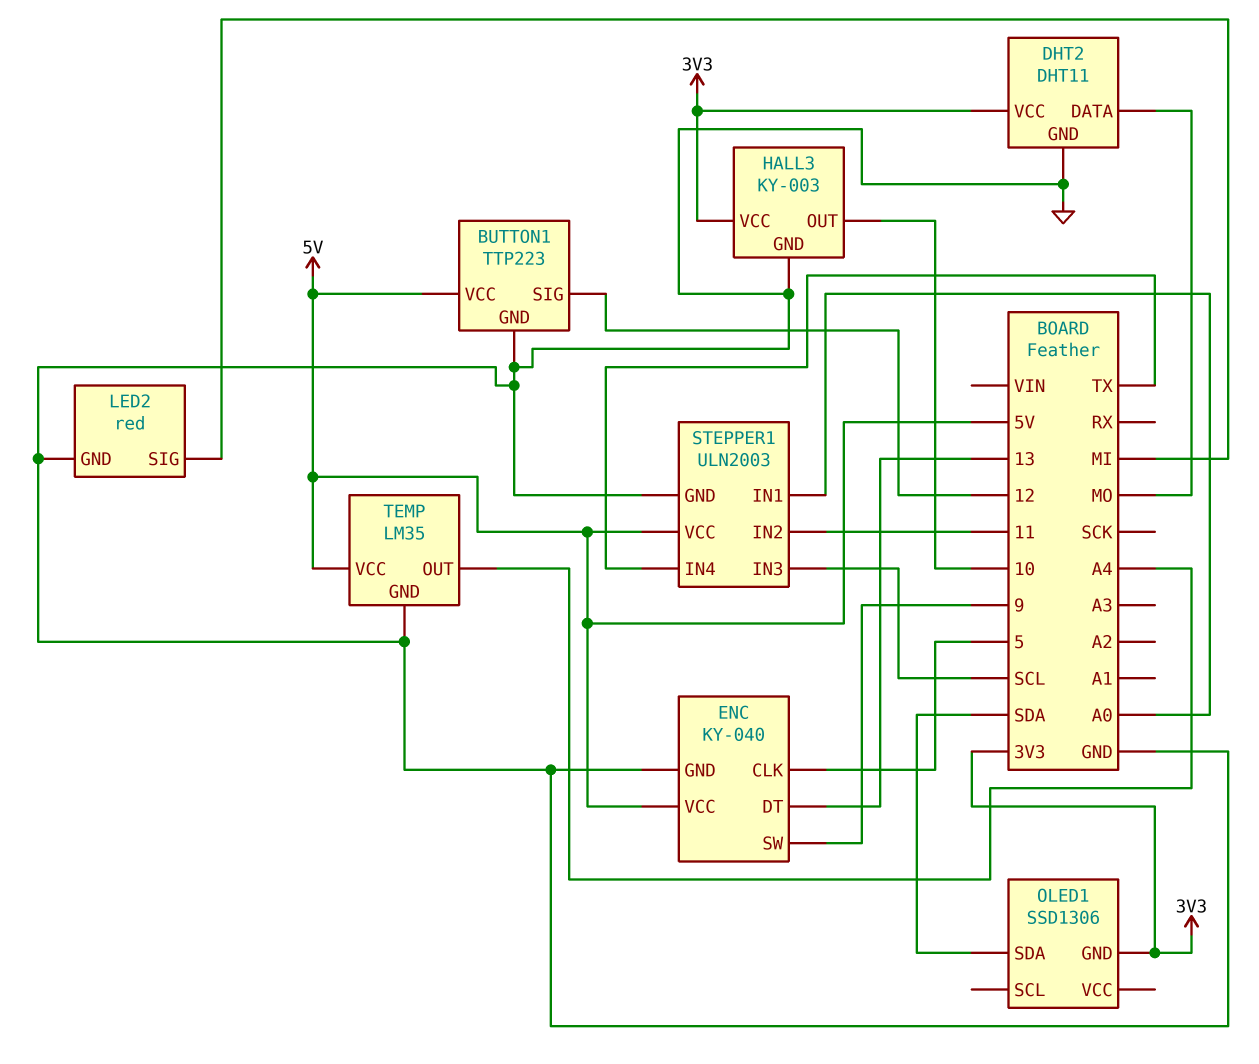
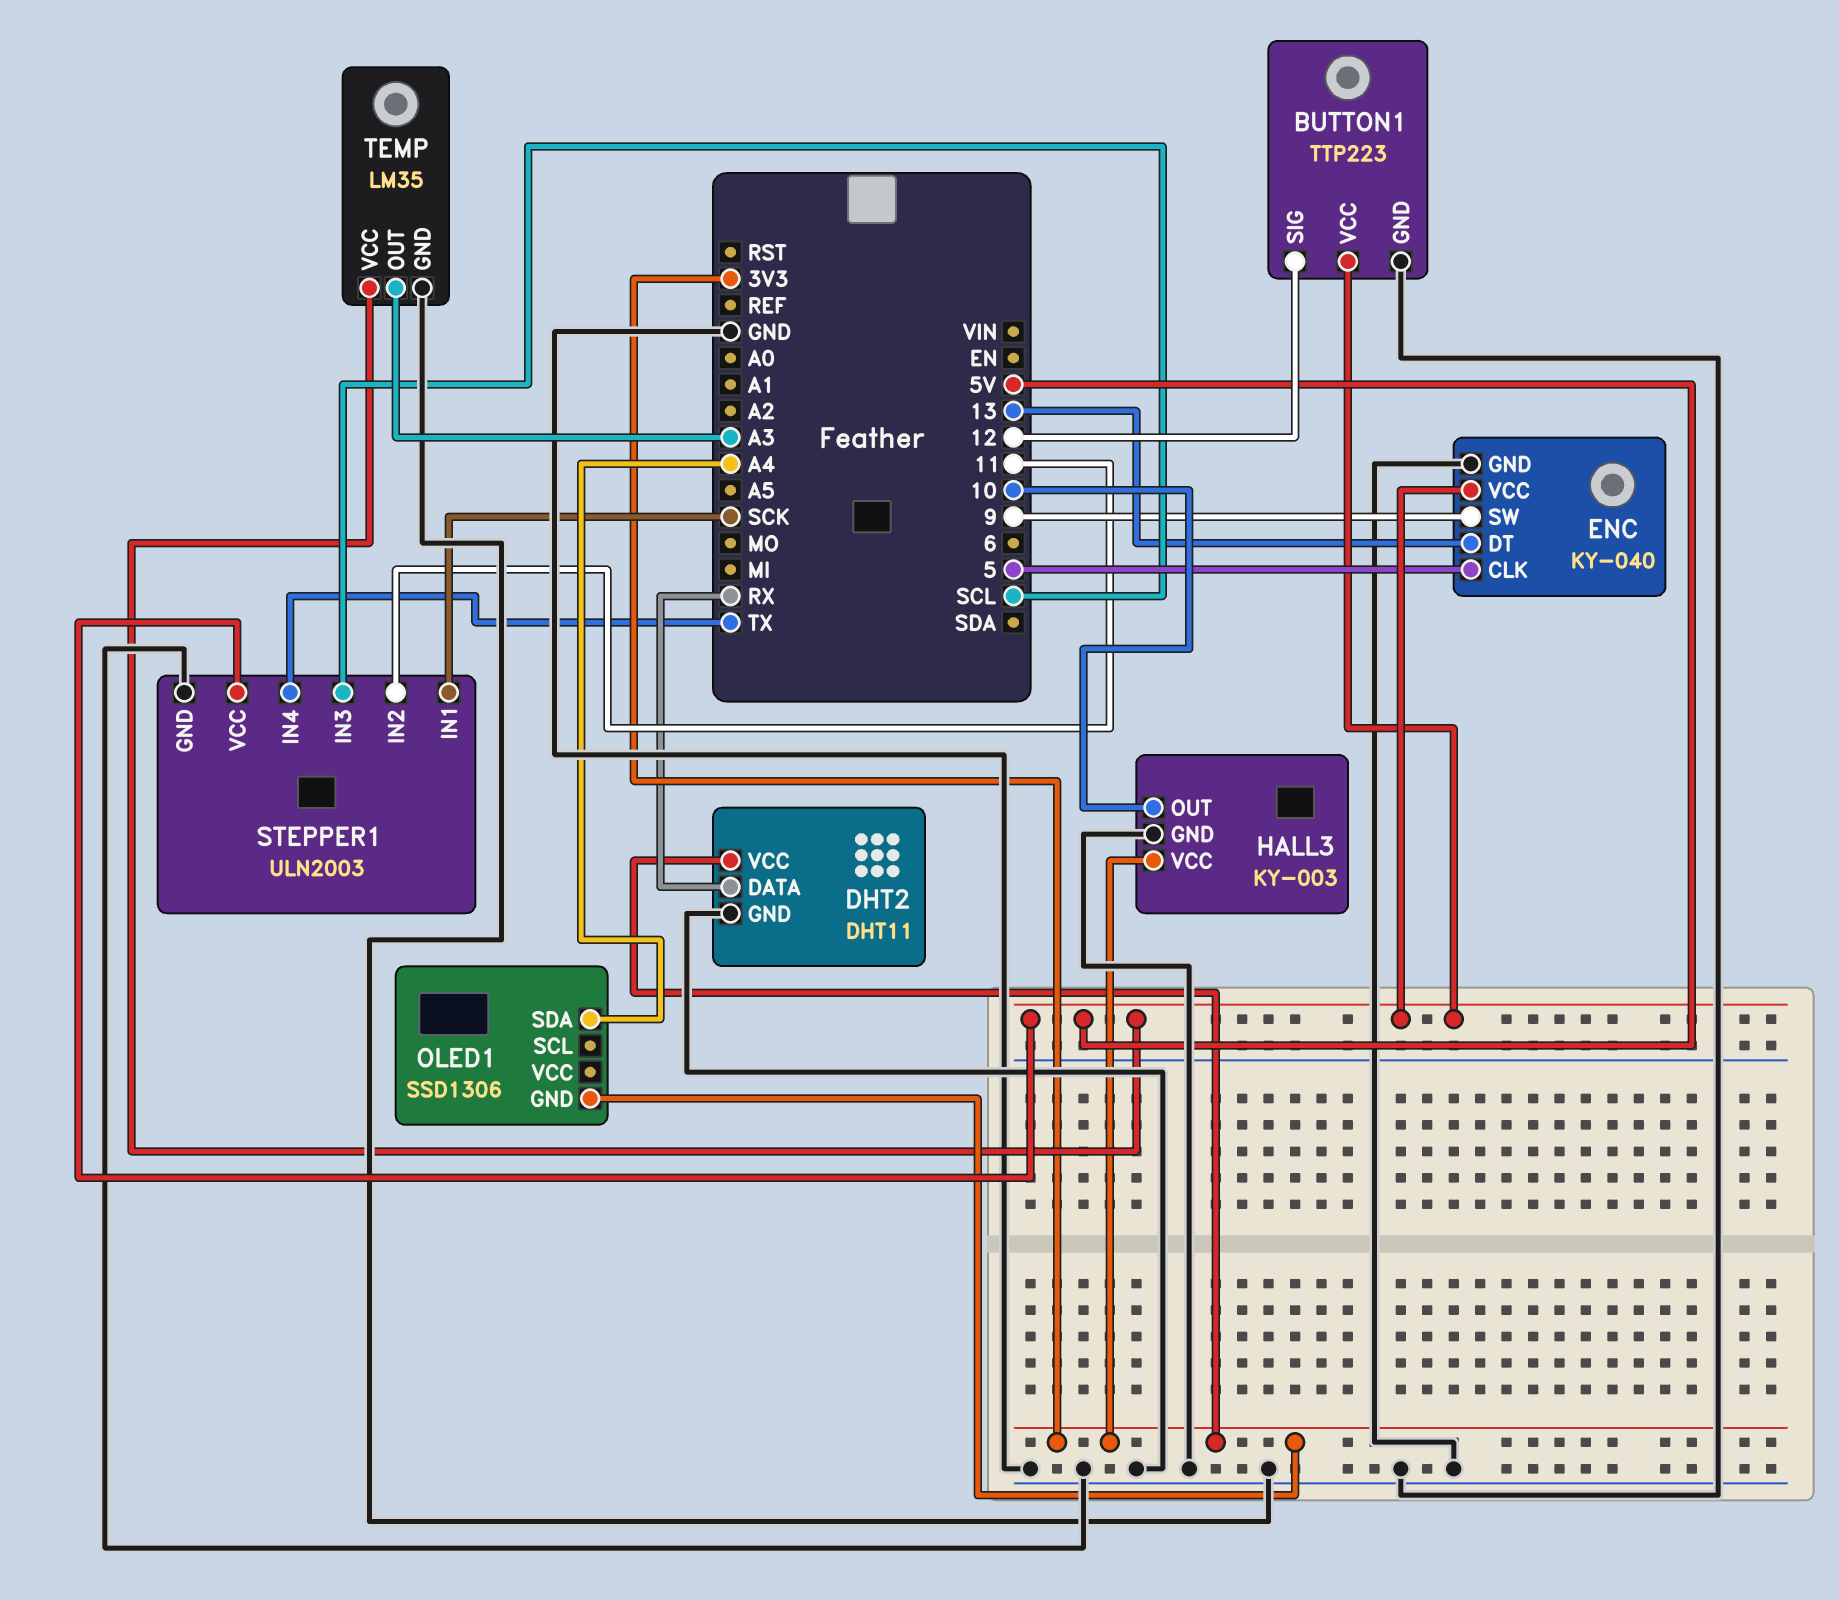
DHT2 pin DATA: MO -> RX
LED2: red -> none
LED2 pin GND: GND -> none
LED2 pin SIG: MI -> none
OLED1 pin SDA: SDA -> A4
STEPPER1 pin IN1: A0 -> SCK
TEMP pin OUT: A4 -> A3

